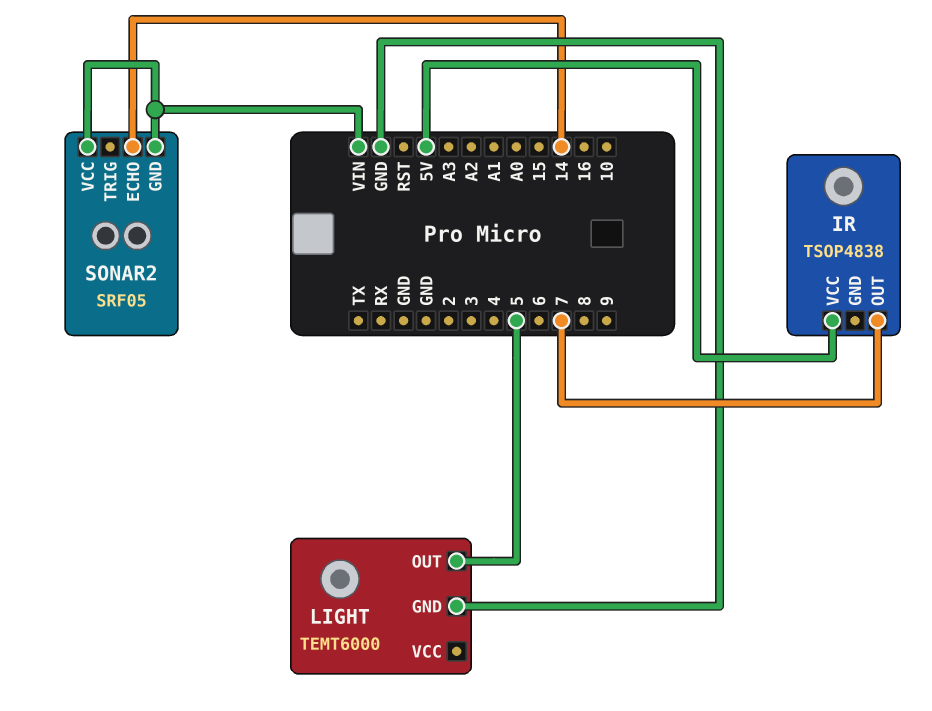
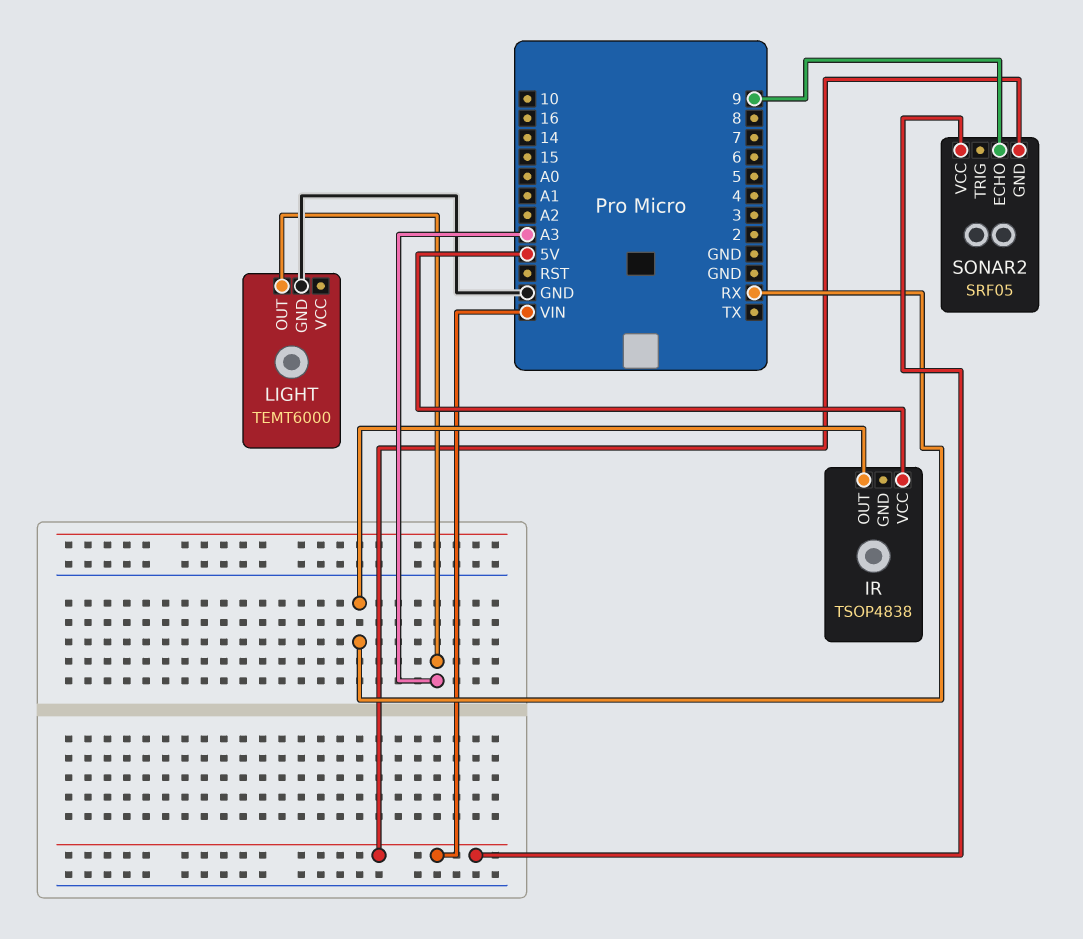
IR pin OUT: 7 -> RX
LIGHT pin OUT: 5 -> A3
SONAR2 pin ECHO: 14 -> 9

